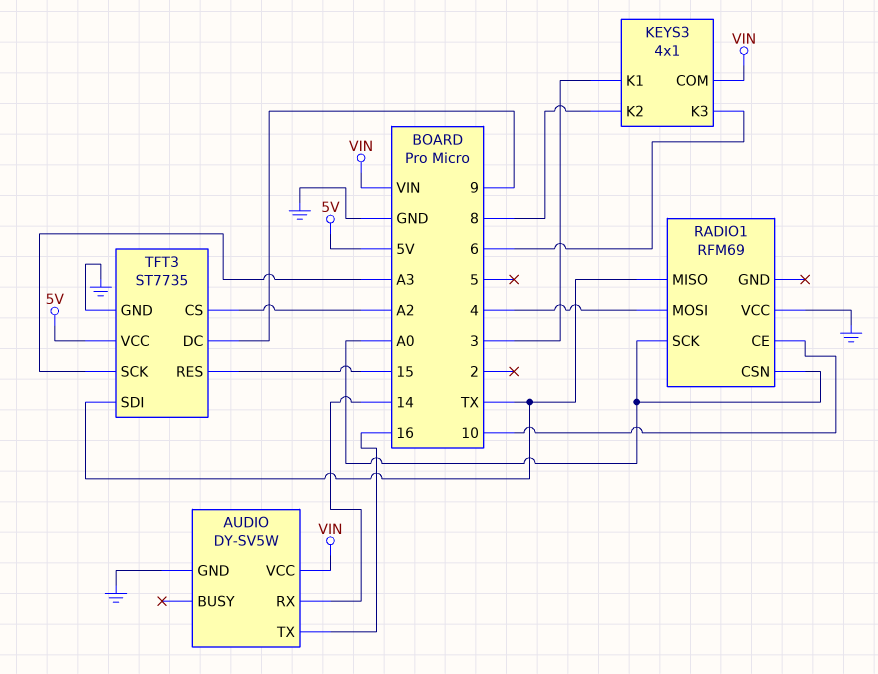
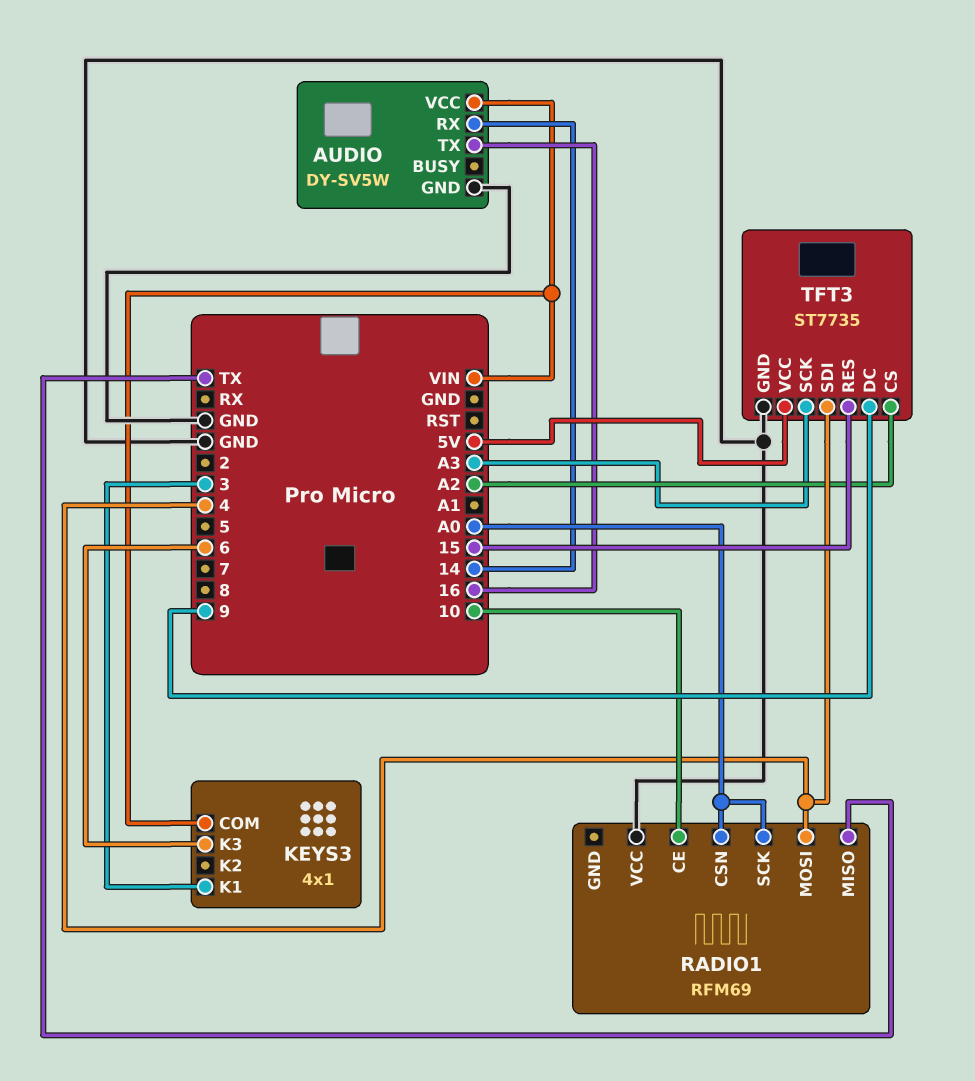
KEYS3 pin K2: 8 -> none
TFT3 pin SDI: TX -> 4

